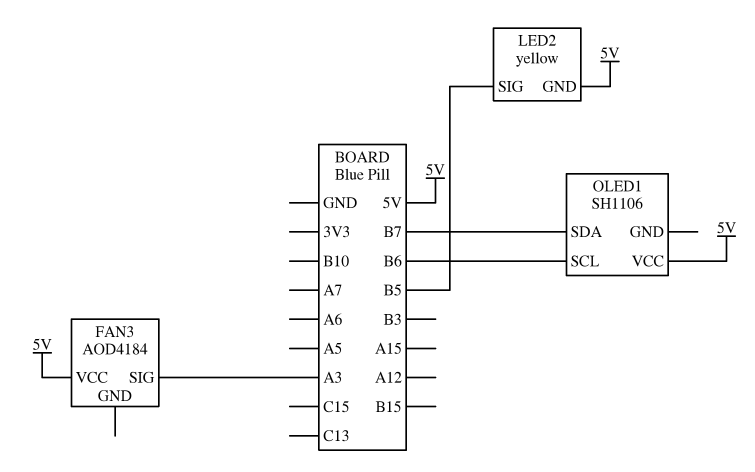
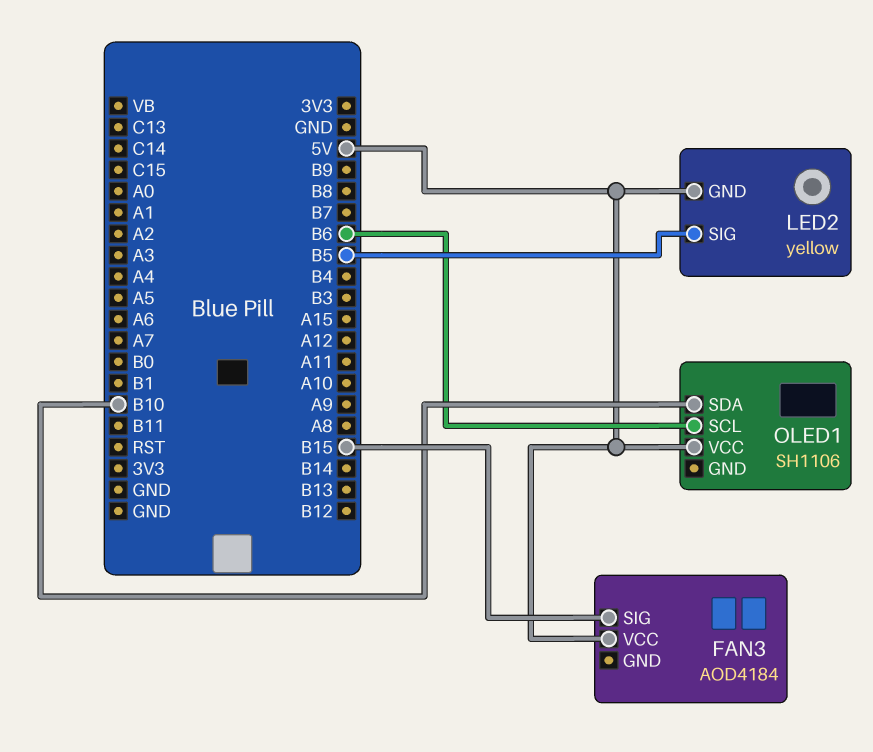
FAN3 pin SIG: A3 -> B15
OLED1 pin SDA: B7 -> B10

